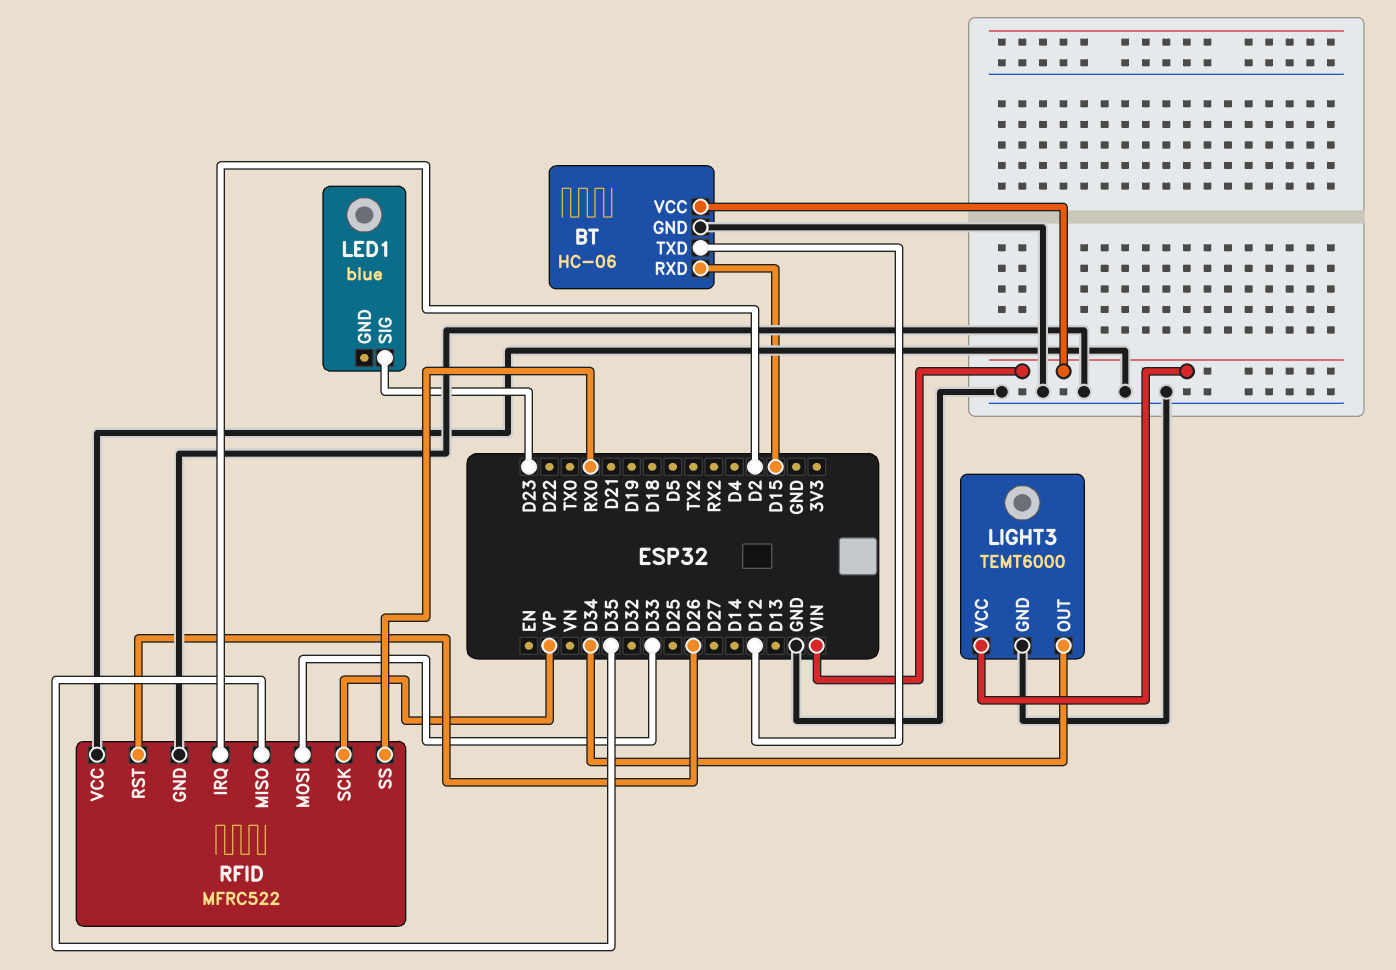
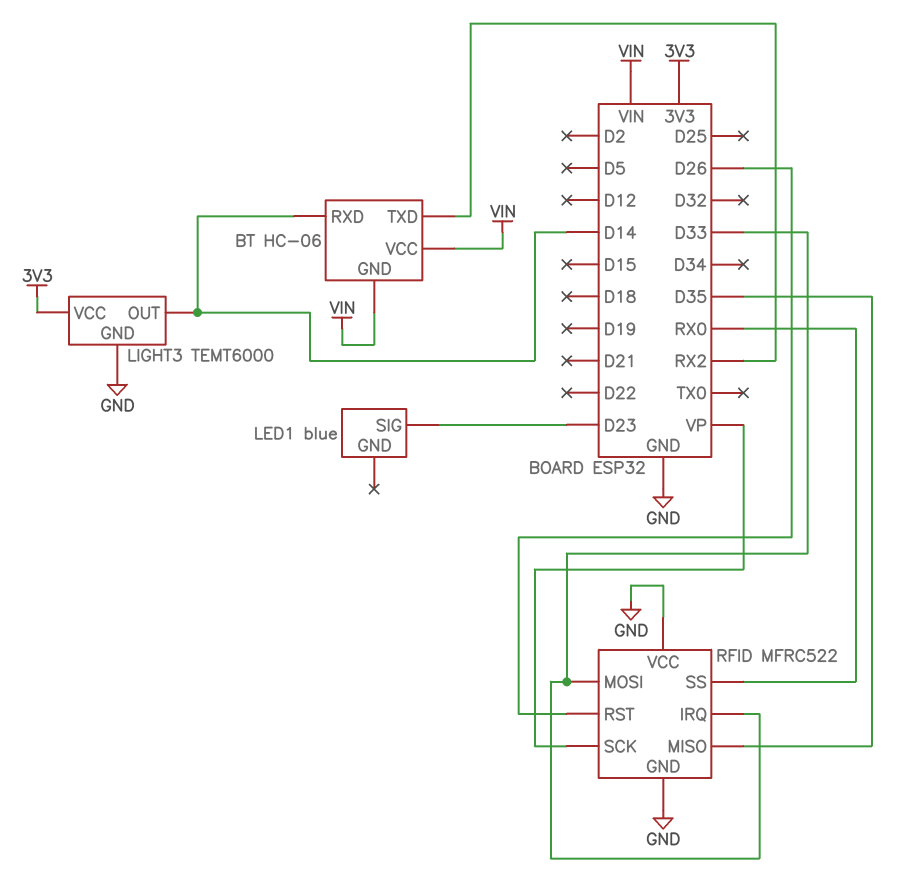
BT pin GND: GND -> VIN
BT pin RXD: D15 -> D14
BT pin TXD: D12 -> RX2
LIGHT3 pin OUT: D34 -> D14
LIGHT3 pin VCC: VIN -> 3V3
RFID pin IRQ: D2 -> D33

